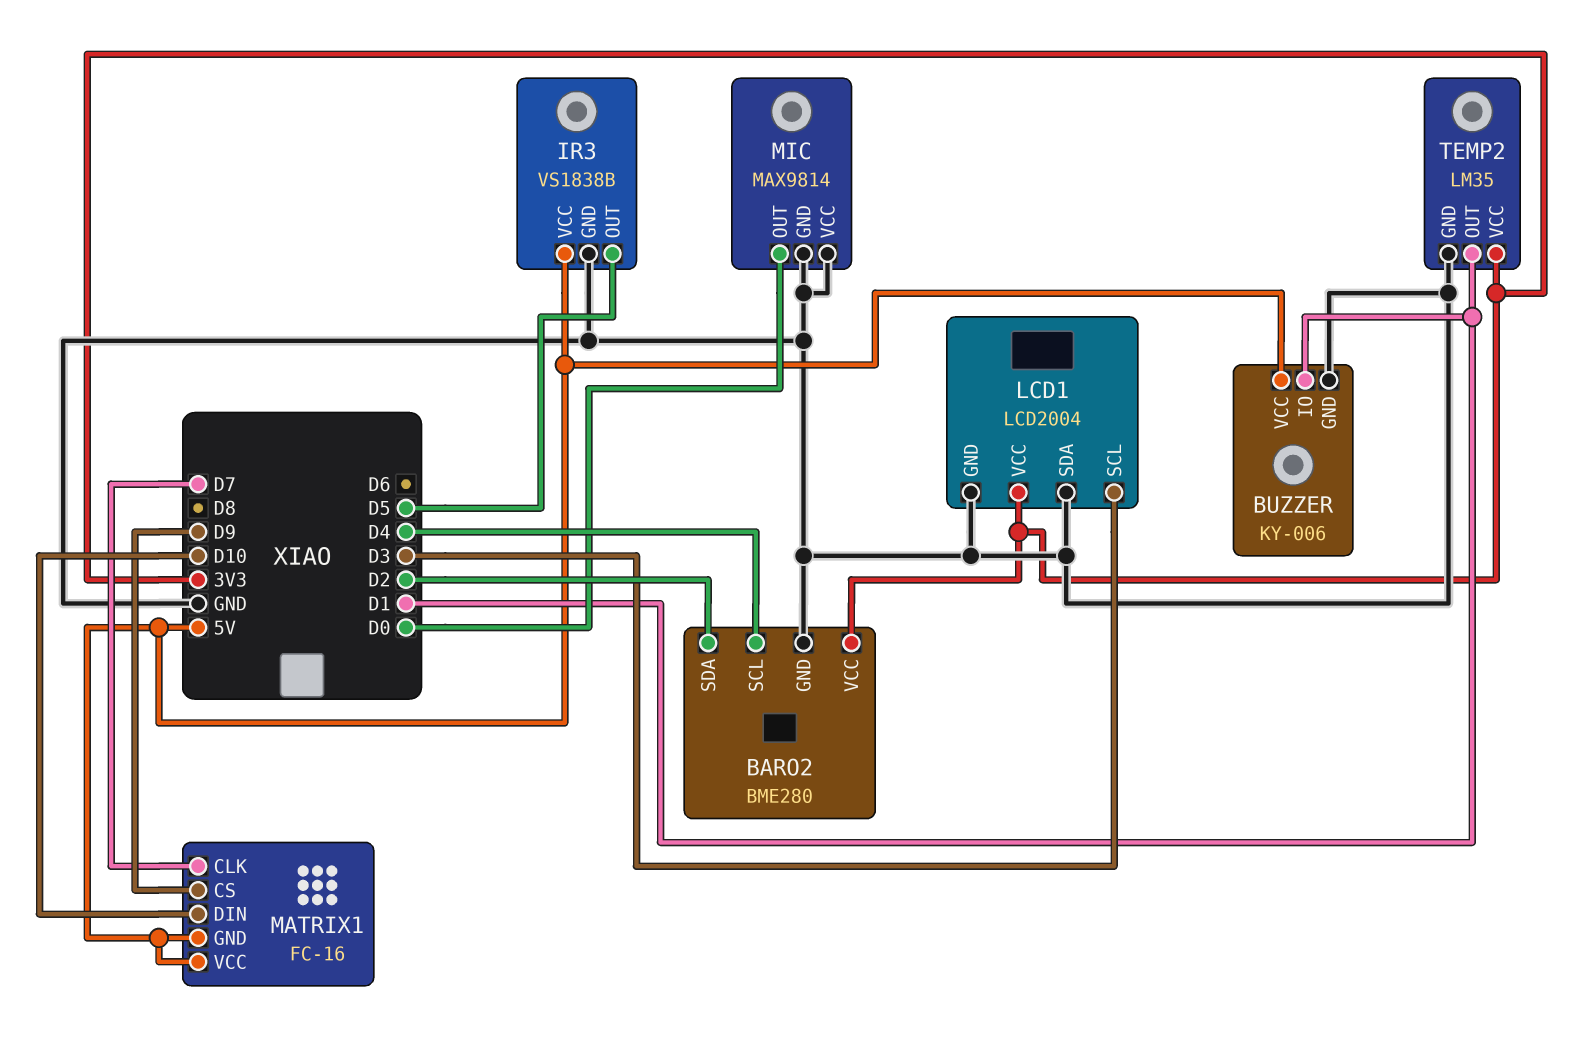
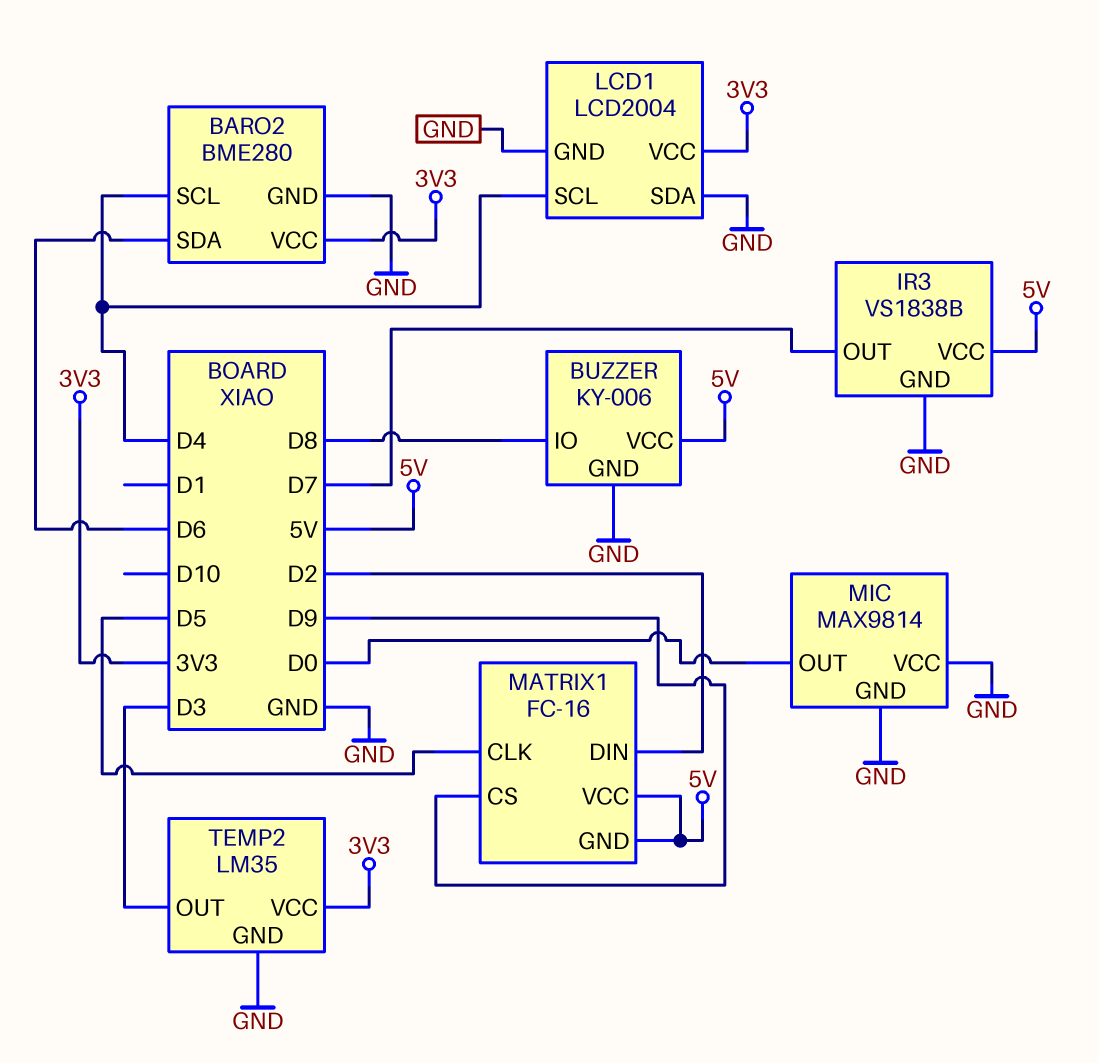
BARO2 pin SDA: D2 -> D6
BUZZER pin IO: D1 -> D8
IR3 pin OUT: D5 -> D7
LCD1 pin SCL: D3 -> D4
MATRIX1 pin CLK: D7 -> D5
MATRIX1 pin DIN: D10 -> D2
TEMP2 pin OUT: D1 -> D3

